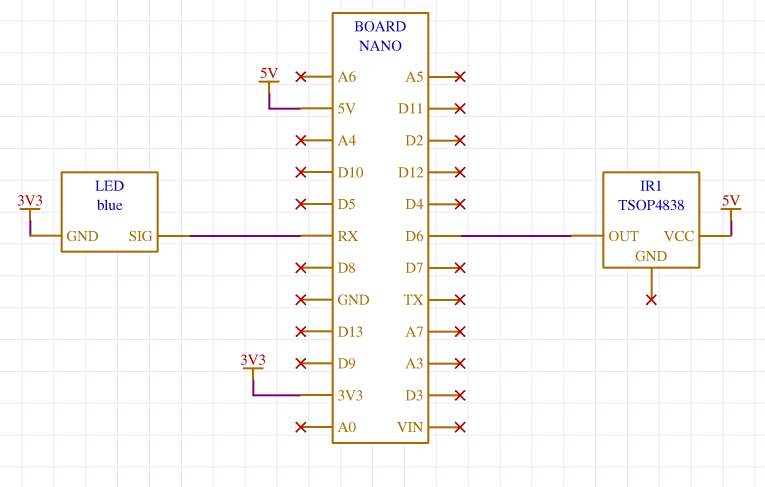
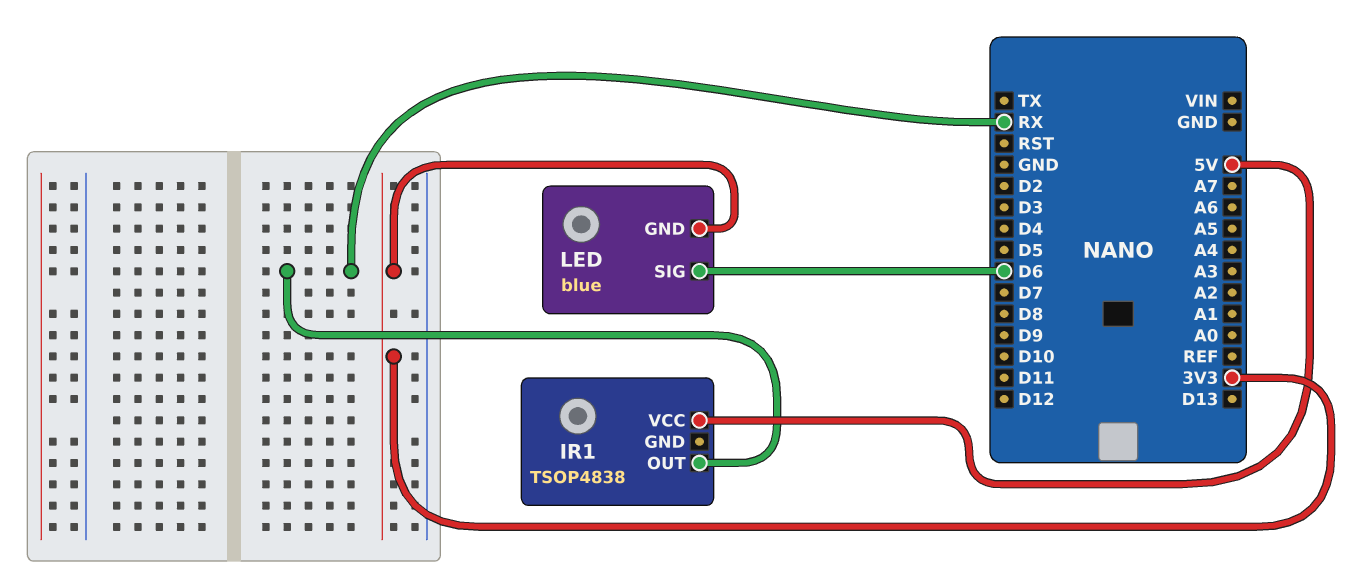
IR1 pin OUT: D6 -> RX
LED pin SIG: RX -> D6

